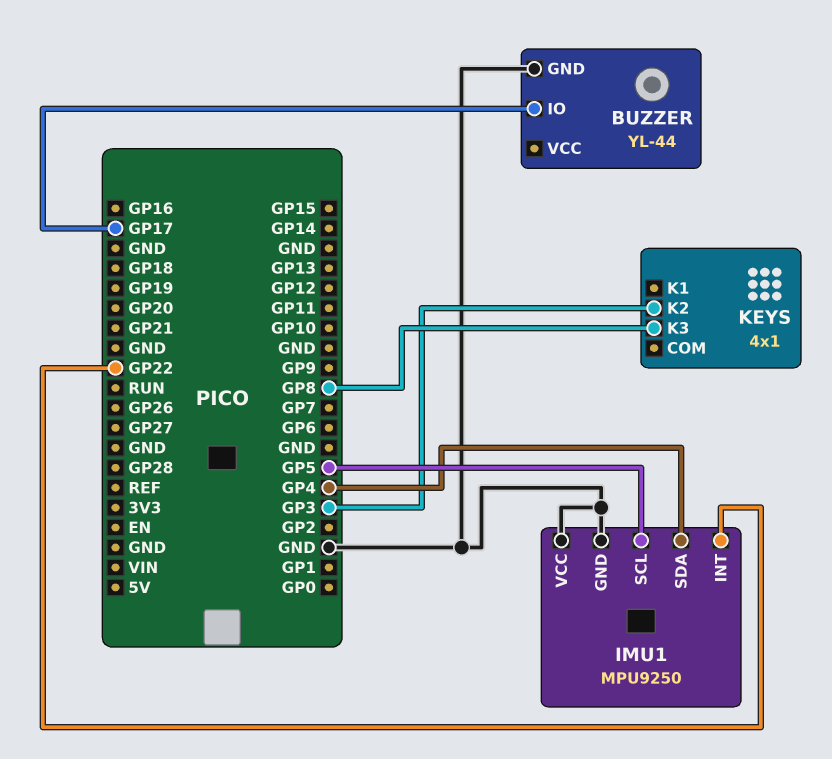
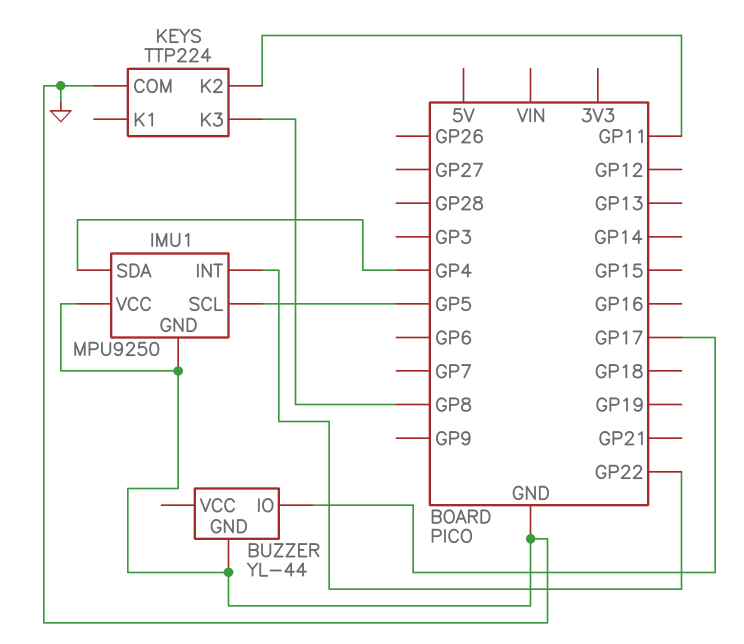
KEYS: 4x1 -> TTP224
KEYS pin COM: none -> GND
KEYS pin K2: GP3 -> GP11

